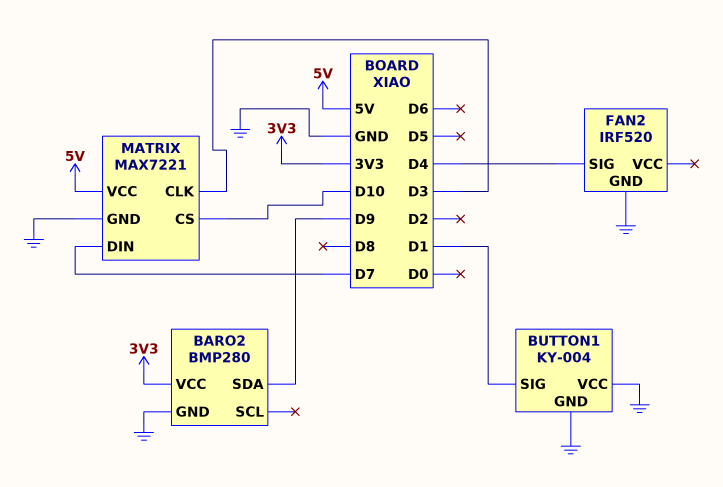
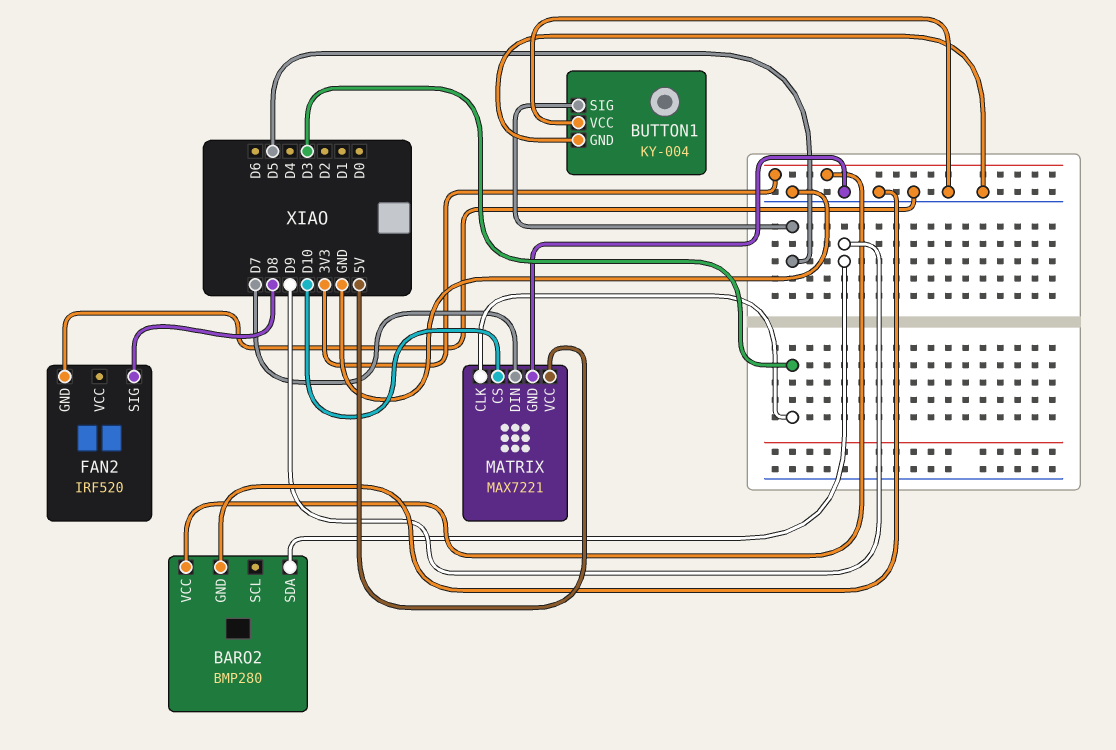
BUTTON1 pin SIG: D1 -> D5
FAN2 pin SIG: D4 -> D8

